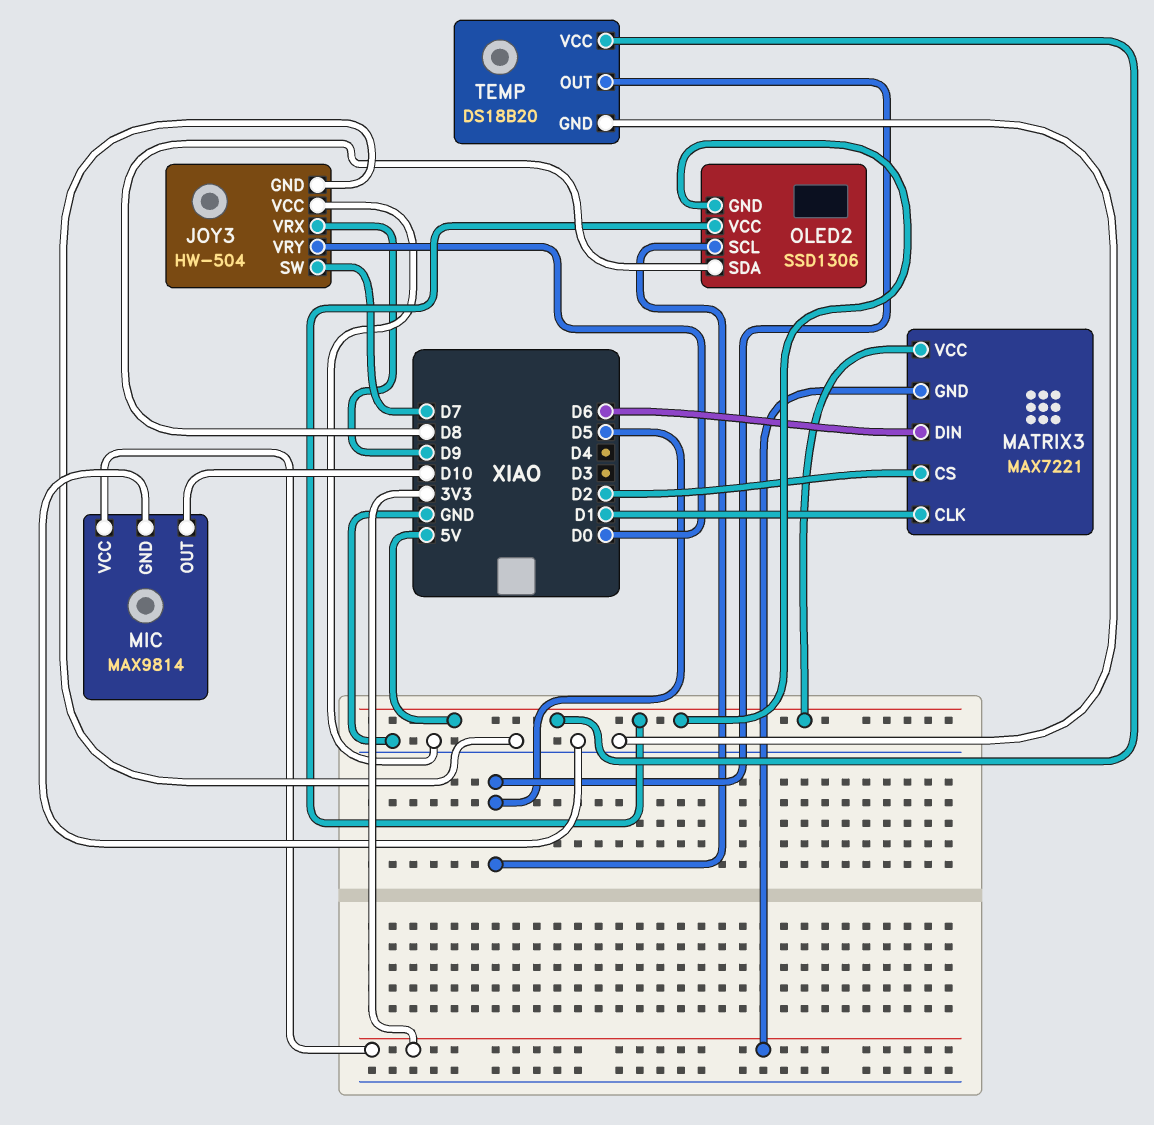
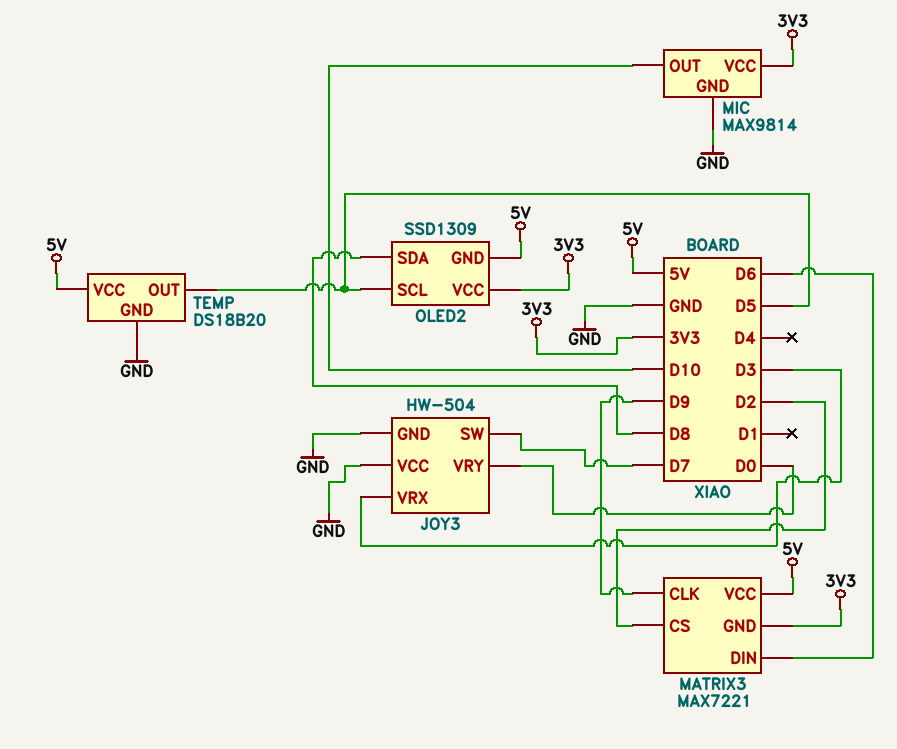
JOY3 pin VRX: D9 -> D3
MATRIX3 pin CLK: D1 -> D9
OLED2: SSD1306 -> SSD1309
OLED2 pin VCC: 5V -> 3V3

